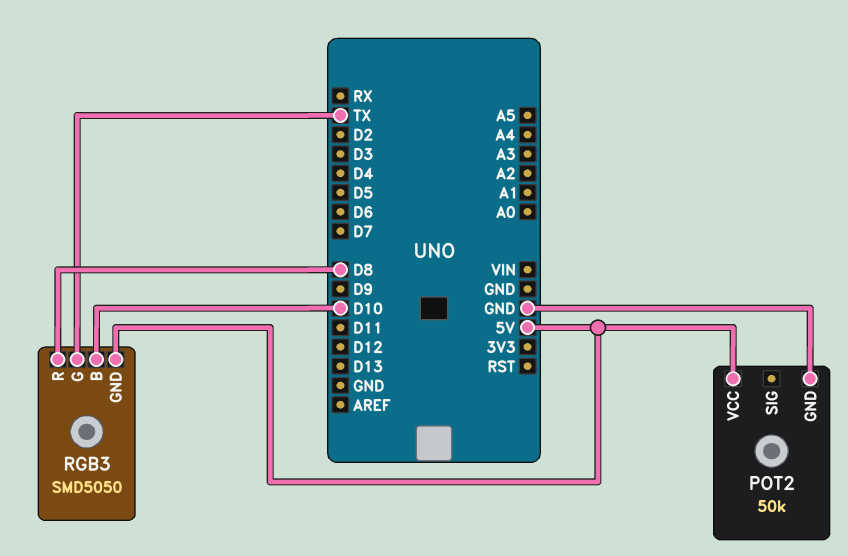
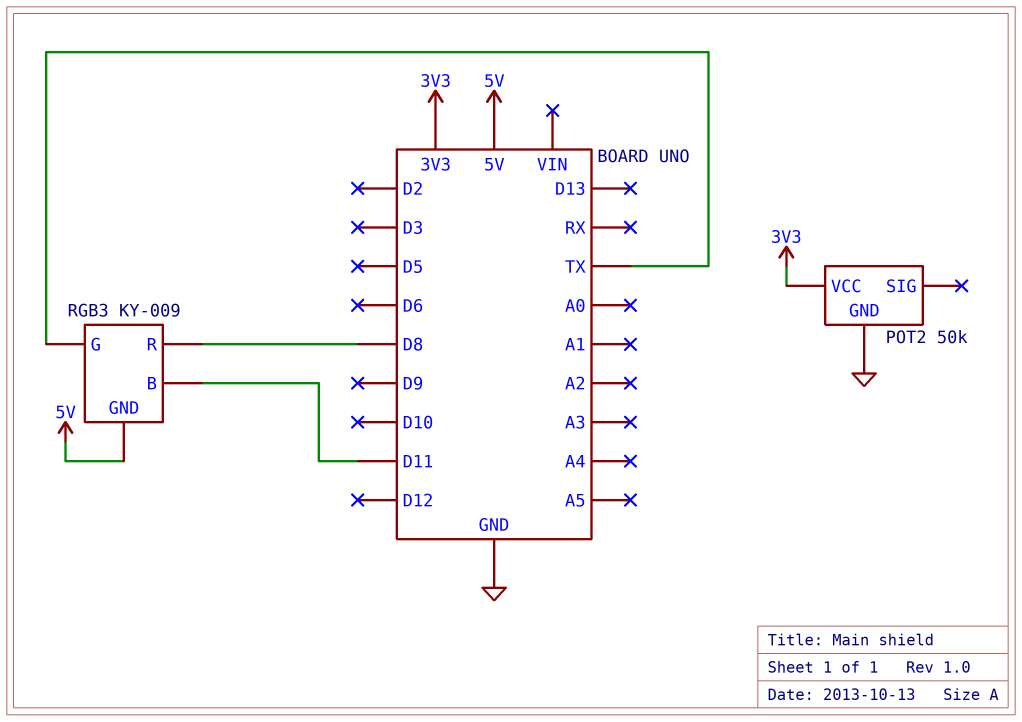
POT2 pin VCC: 5V -> 3V3
RGB3: SMD5050 -> KY-009
RGB3 pin B: D10 -> D11

